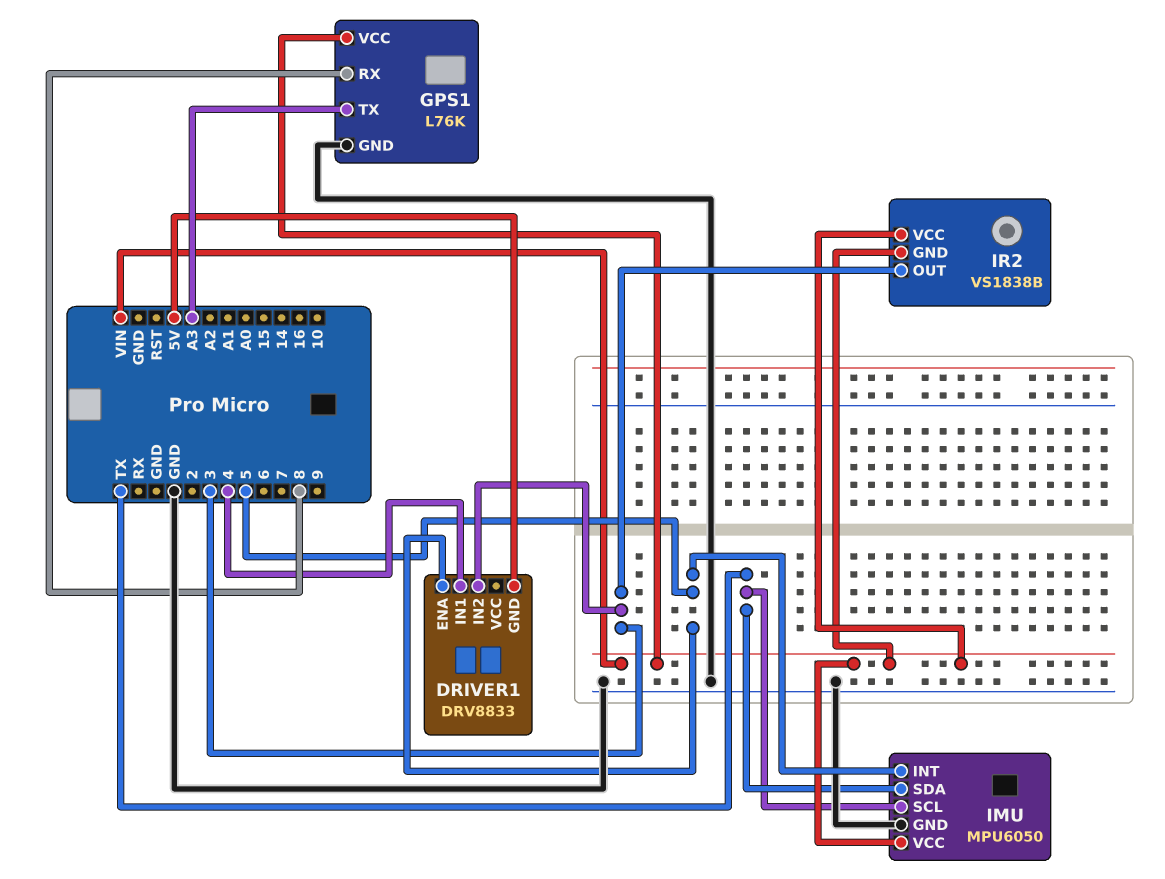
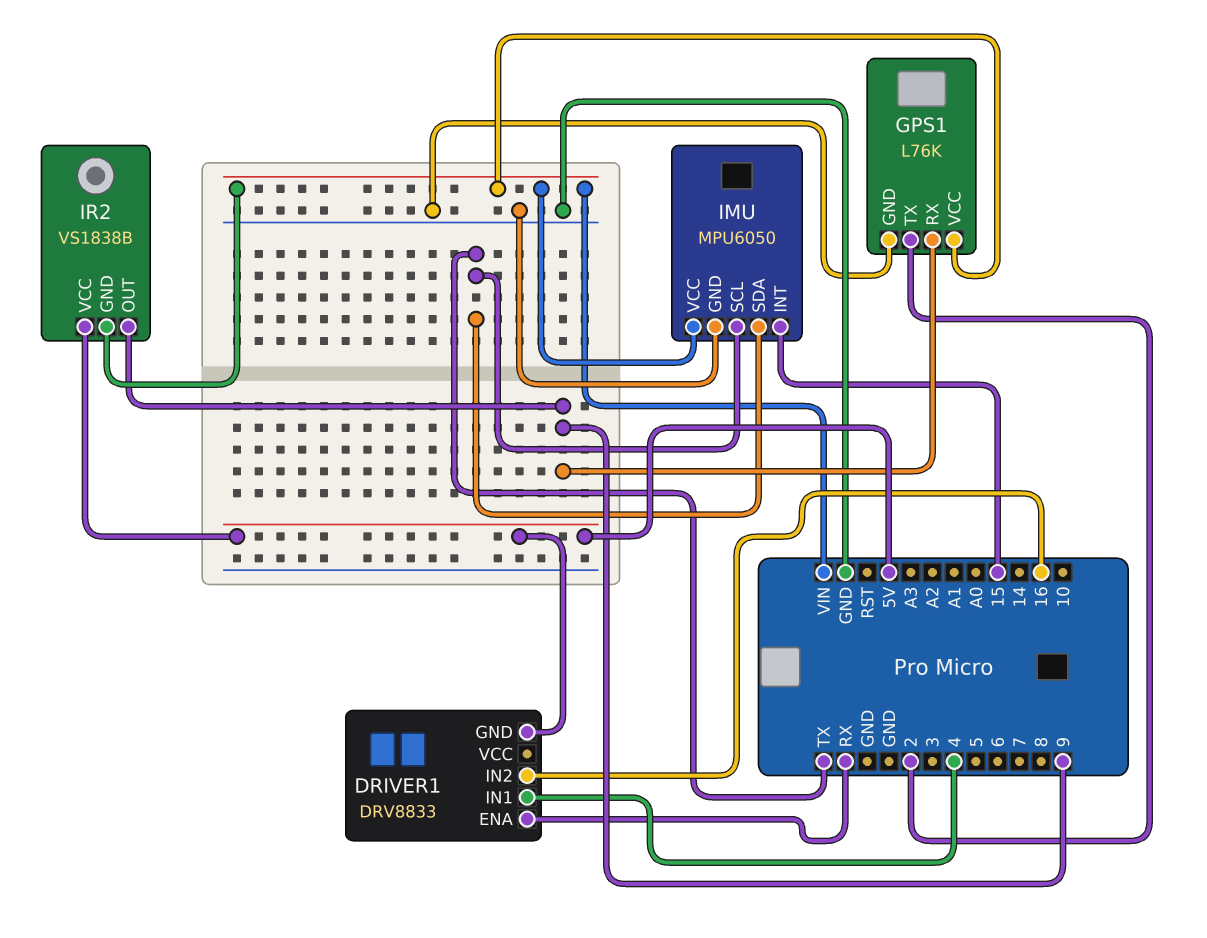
DRIVER1 pin ENA: 5 -> RX
DRIVER1 pin IN2: 3 -> 16
GPS1 pin RX: 8 -> 9
GPS1 pin TX: A3 -> 2
IMU pin INT: 5 -> 15
IR2 pin OUT: 3 -> 9
IR2 pin VCC: VIN -> 5V

